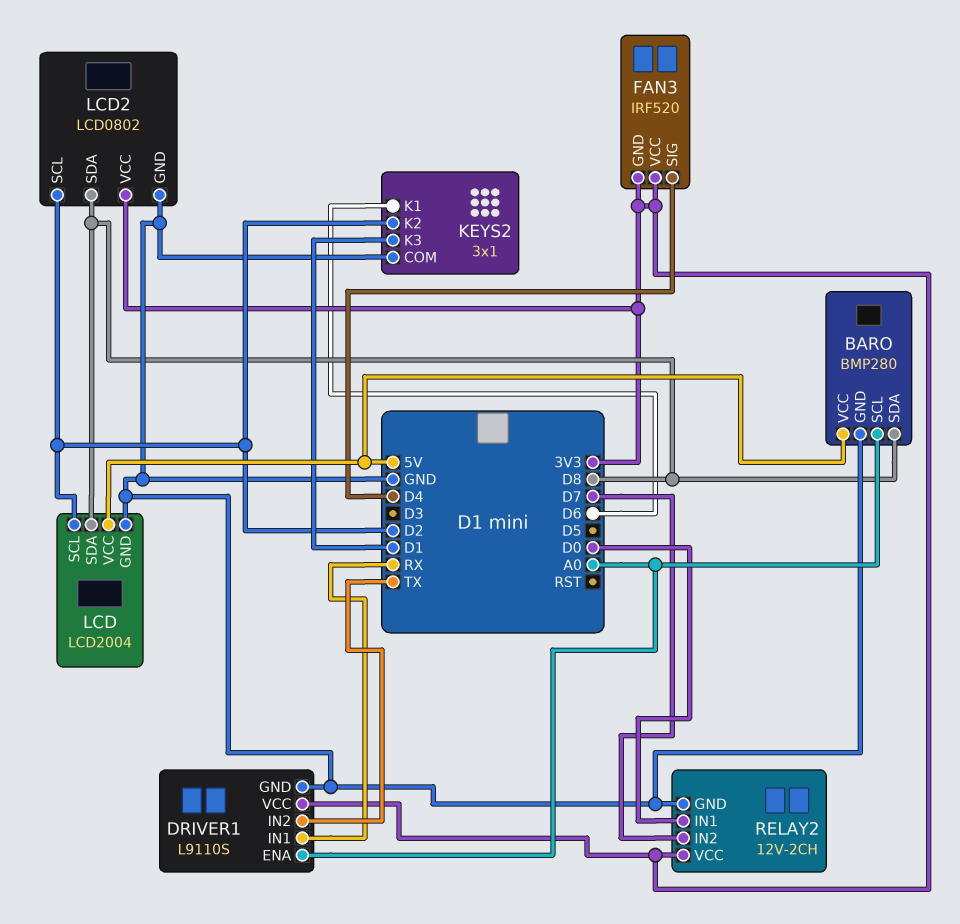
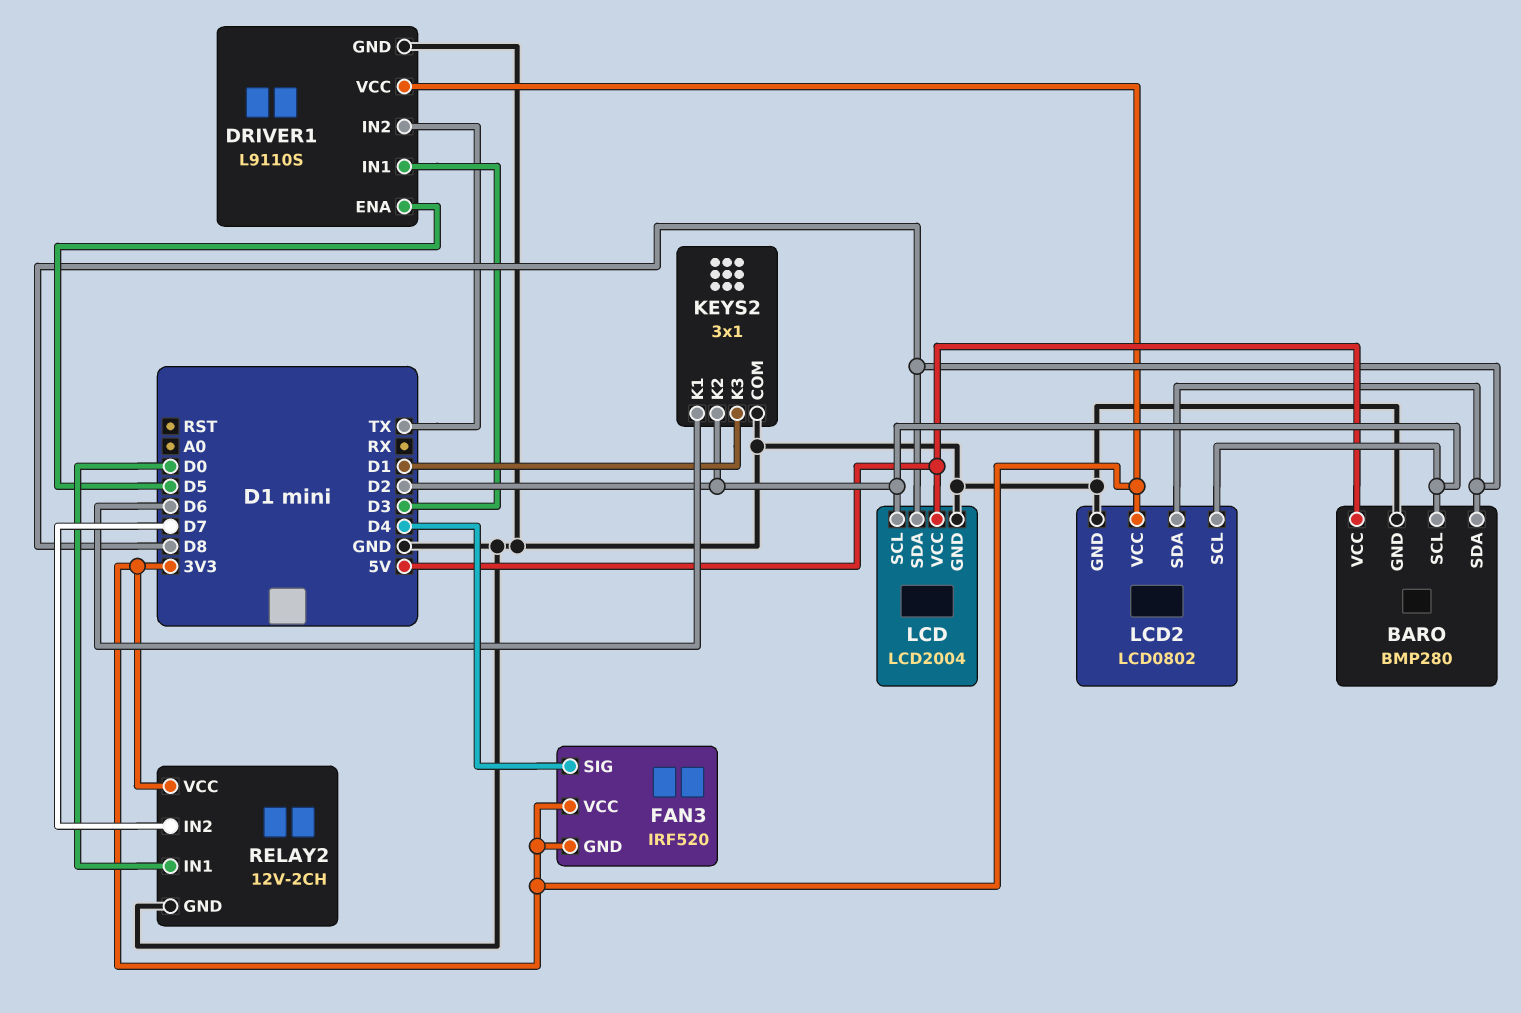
BARO pin SCL: A0 -> D2
DRIVER1 pin ENA: A0 -> D5
DRIVER1 pin IN1: RX -> D3

